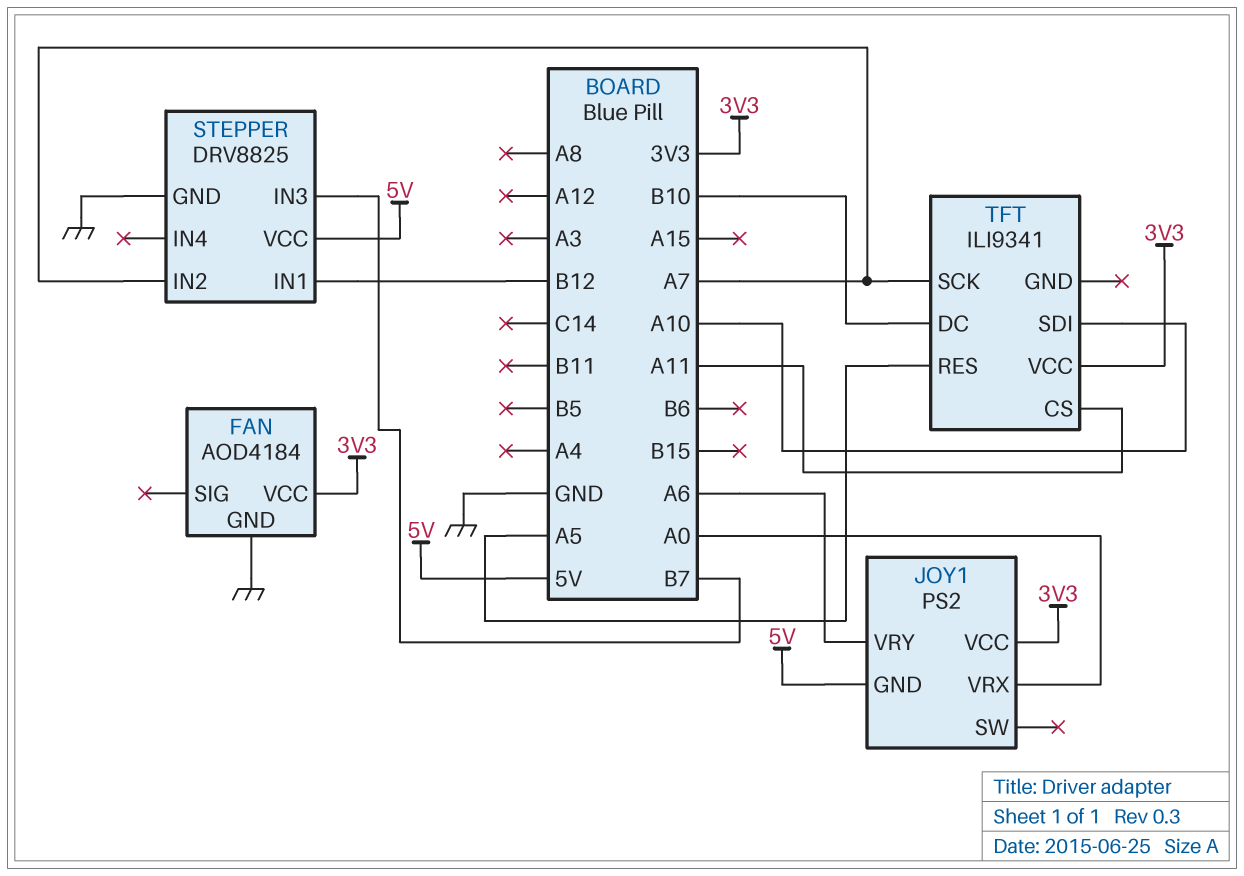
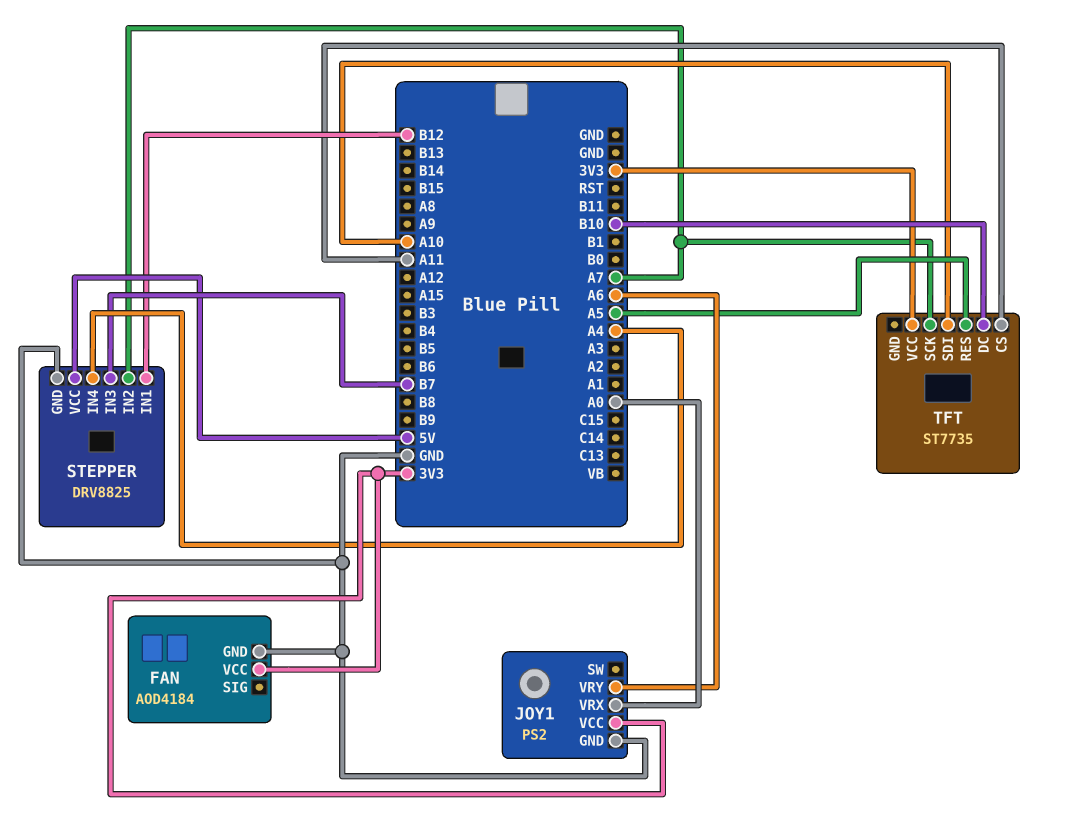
JOY1 pin GND: 5V -> GND
STEPPER pin IN4: none -> A4
TFT: ILI9341 -> ST7735

